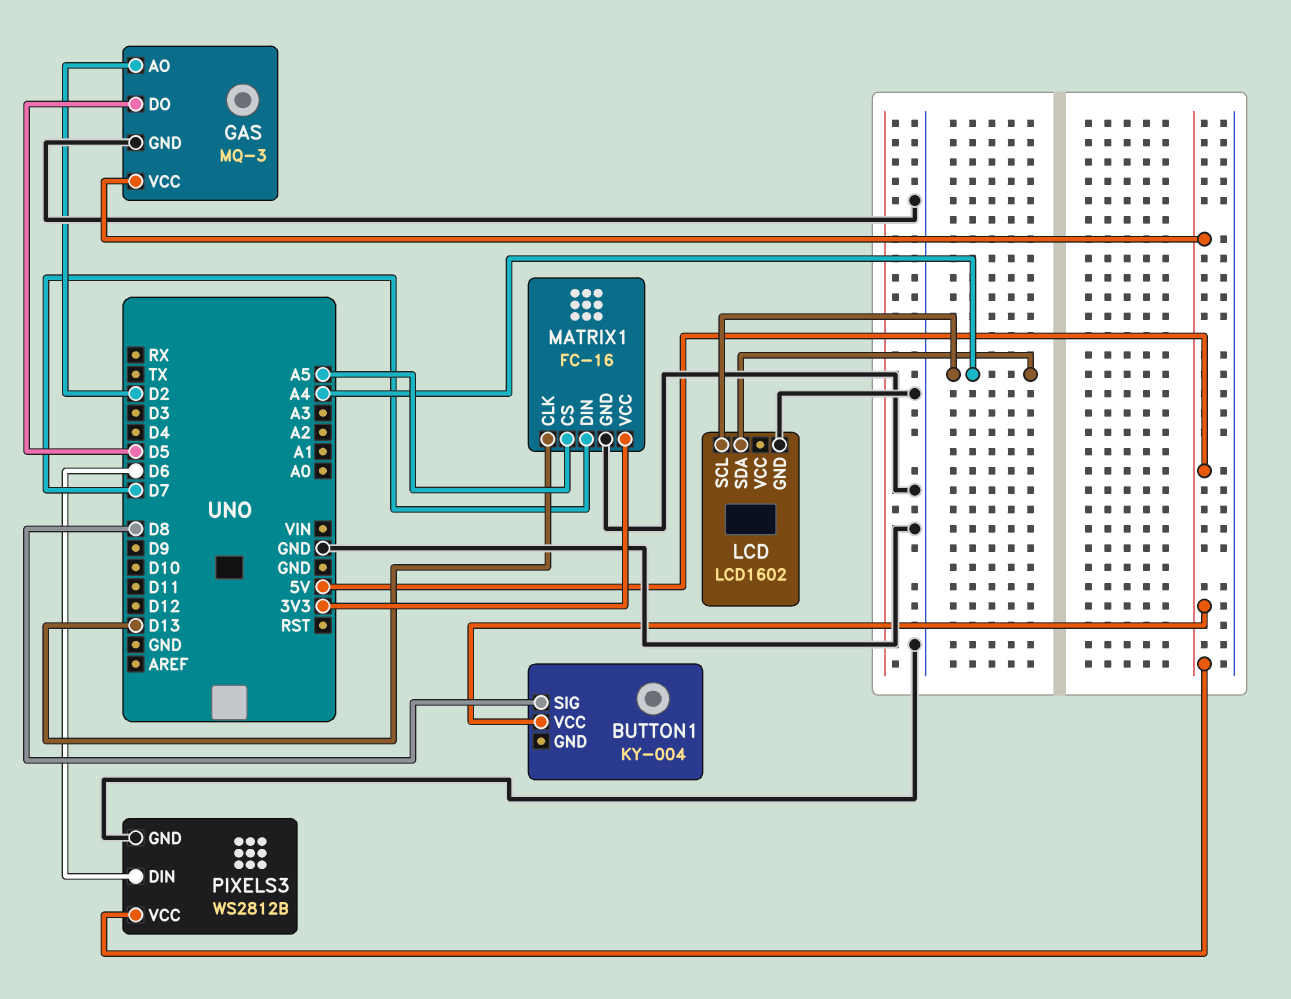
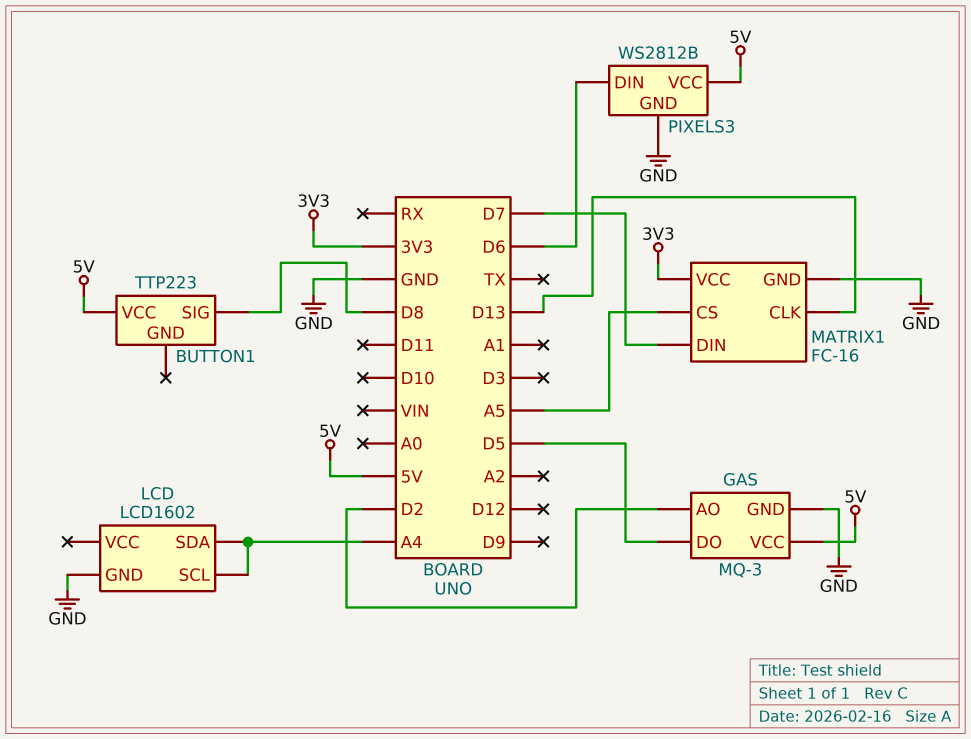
BUTTON1: KY-004 -> TTP223

